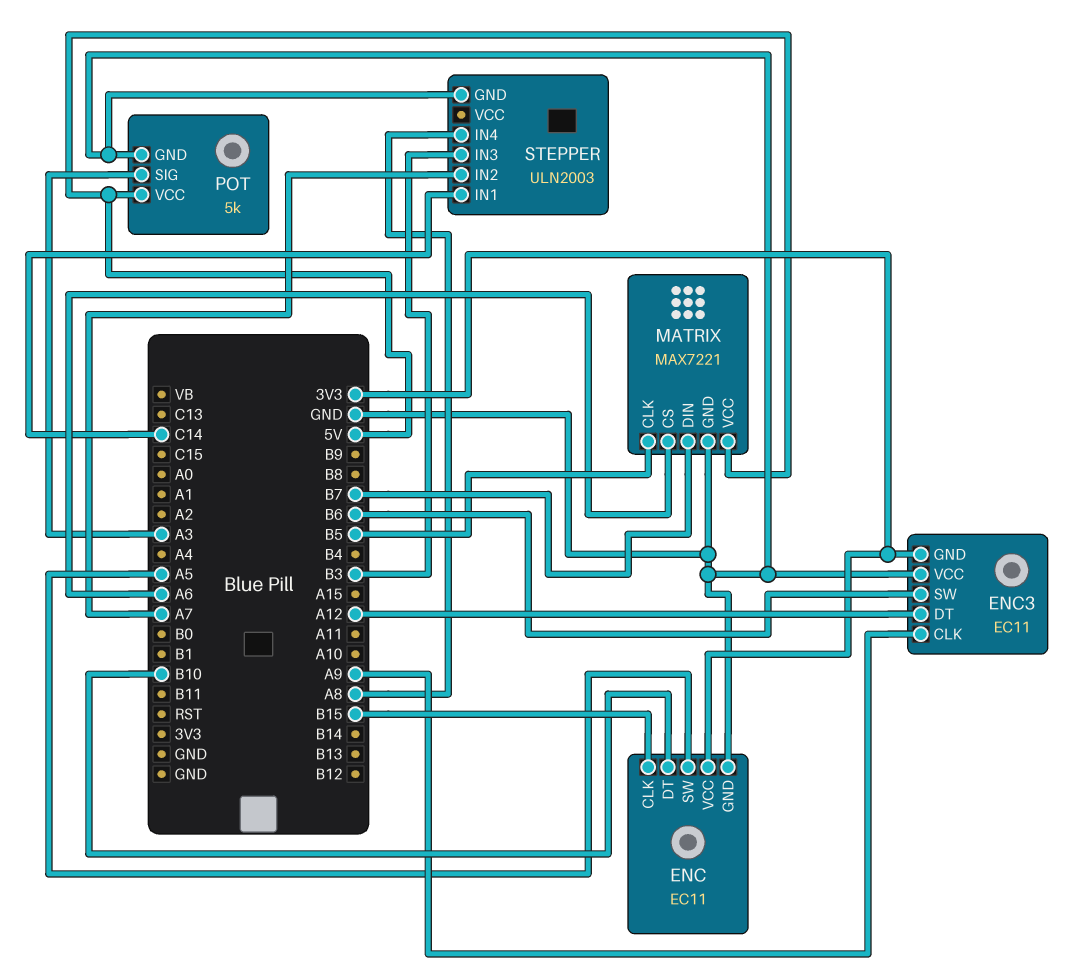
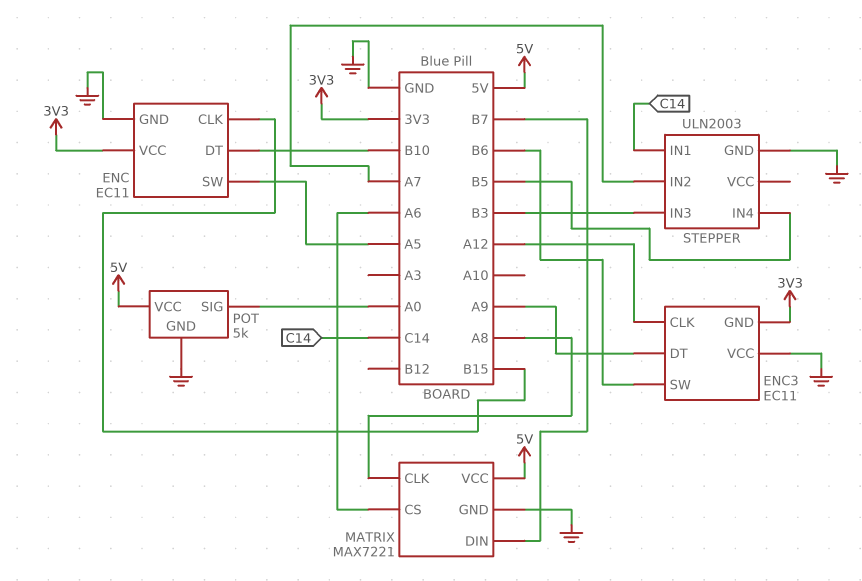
ENC3 pin CLK: A9 -> A12
ENC3 pin DT: A12 -> A9
MATRIX pin CLK: B5 -> A8
POT pin SIG: A3 -> A0
STEPPER pin IN4: A8 -> B5

